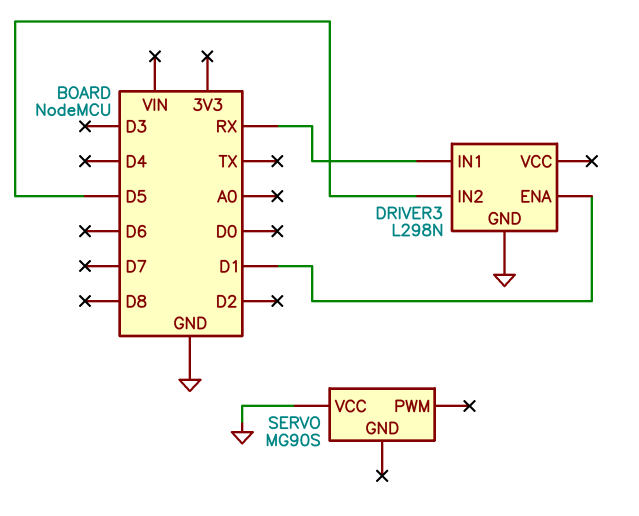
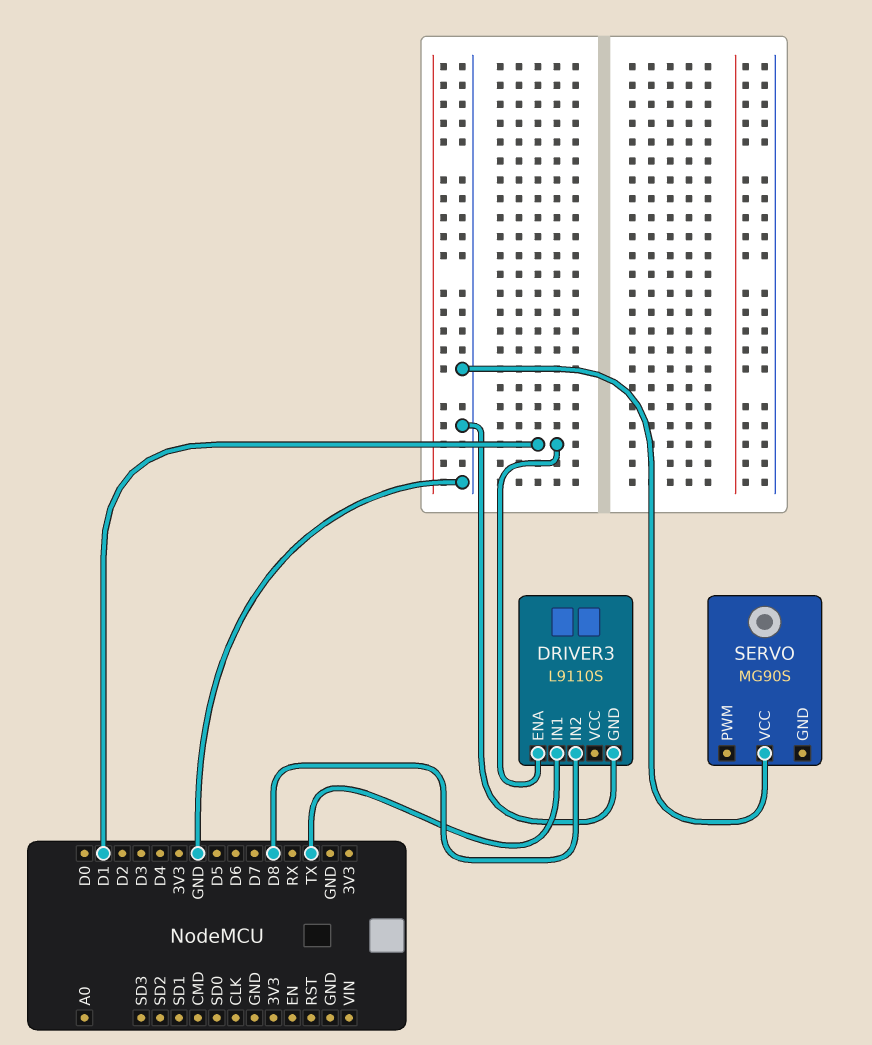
DRIVER3: L298N -> L9110S
DRIVER3 pin IN1: RX -> TX
DRIVER3 pin IN2: D5 -> D8

